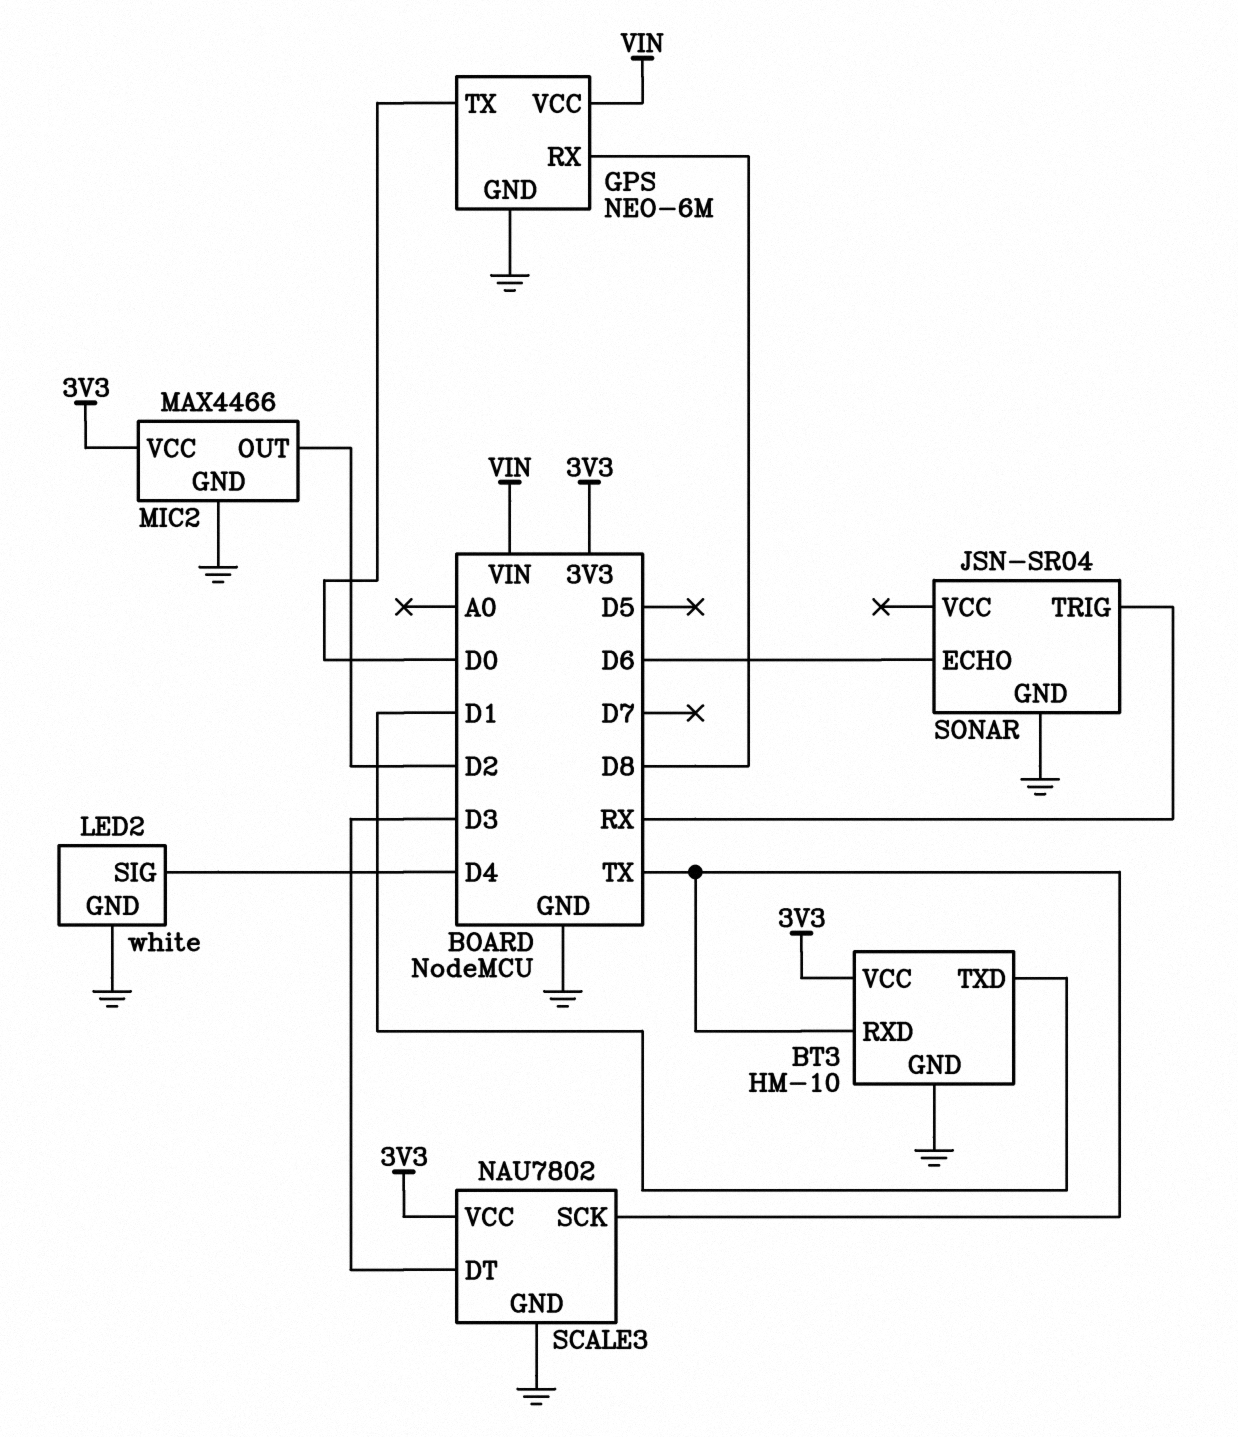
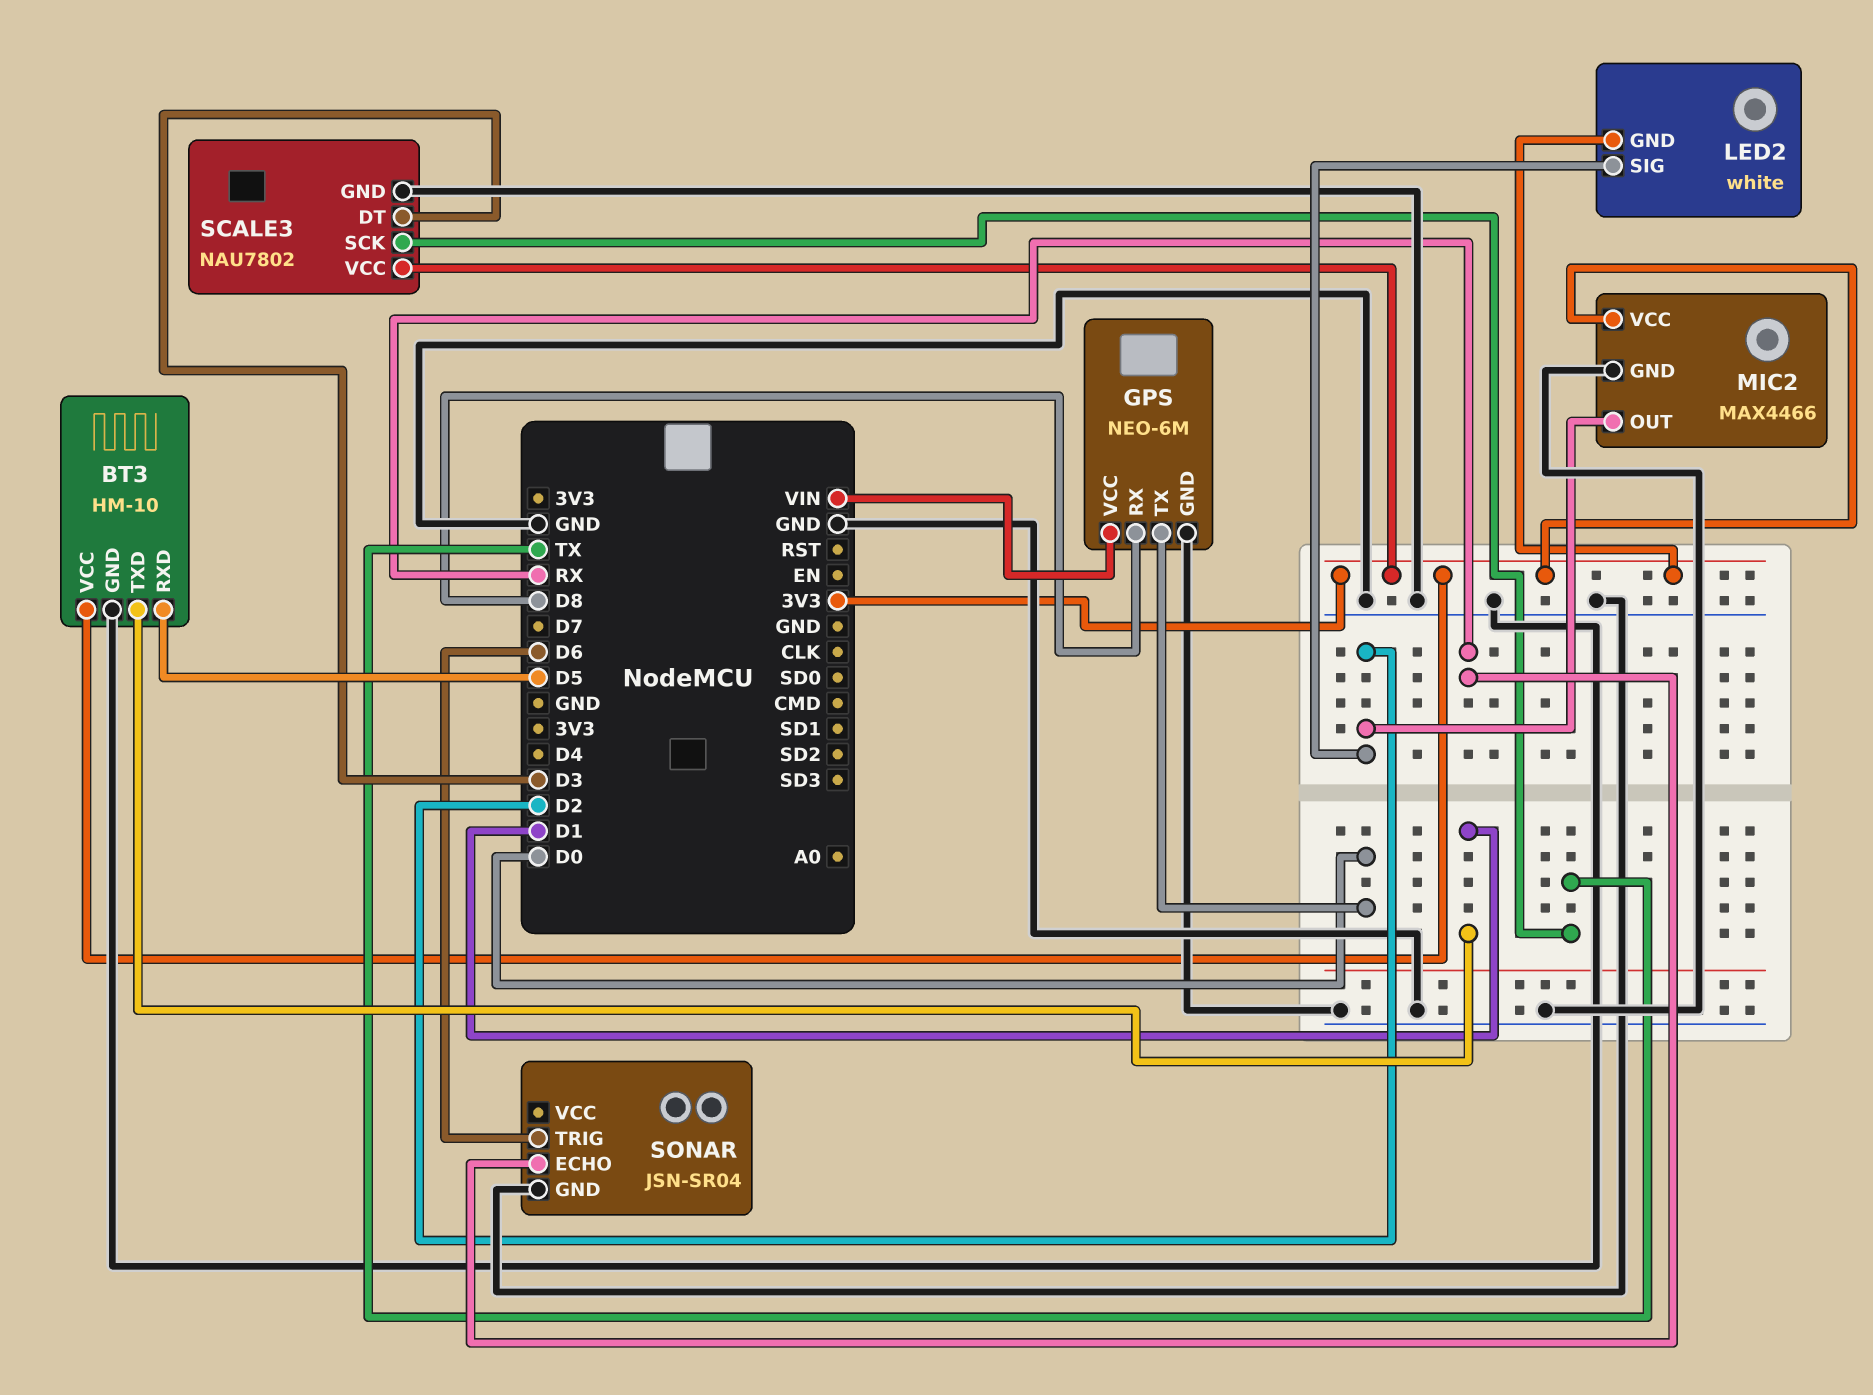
BT3 pin RXD: TX -> D5
LED2 pin GND: GND -> 3V3
LED2 pin SIG: D4 -> D2
SONAR pin ECHO: D6 -> RX
SONAR pin TRIG: RX -> D6

